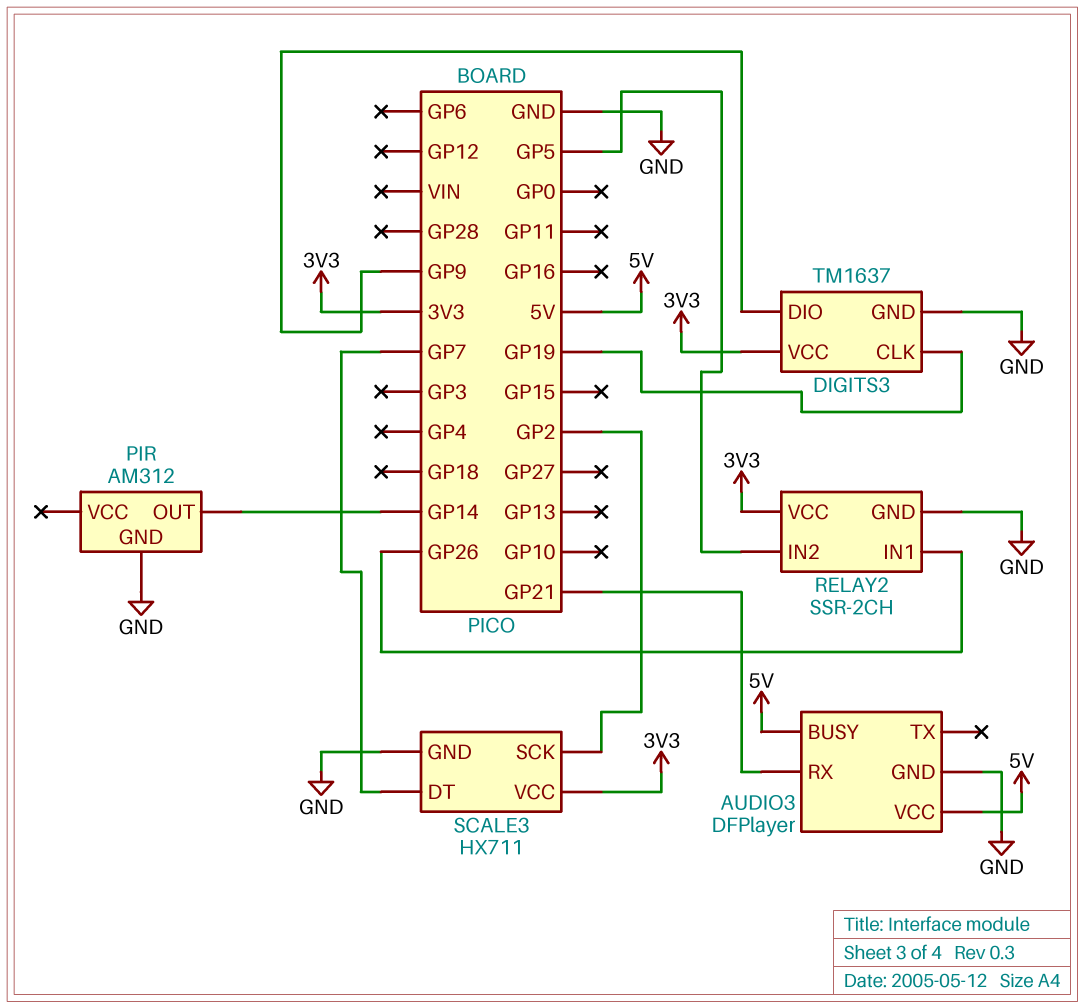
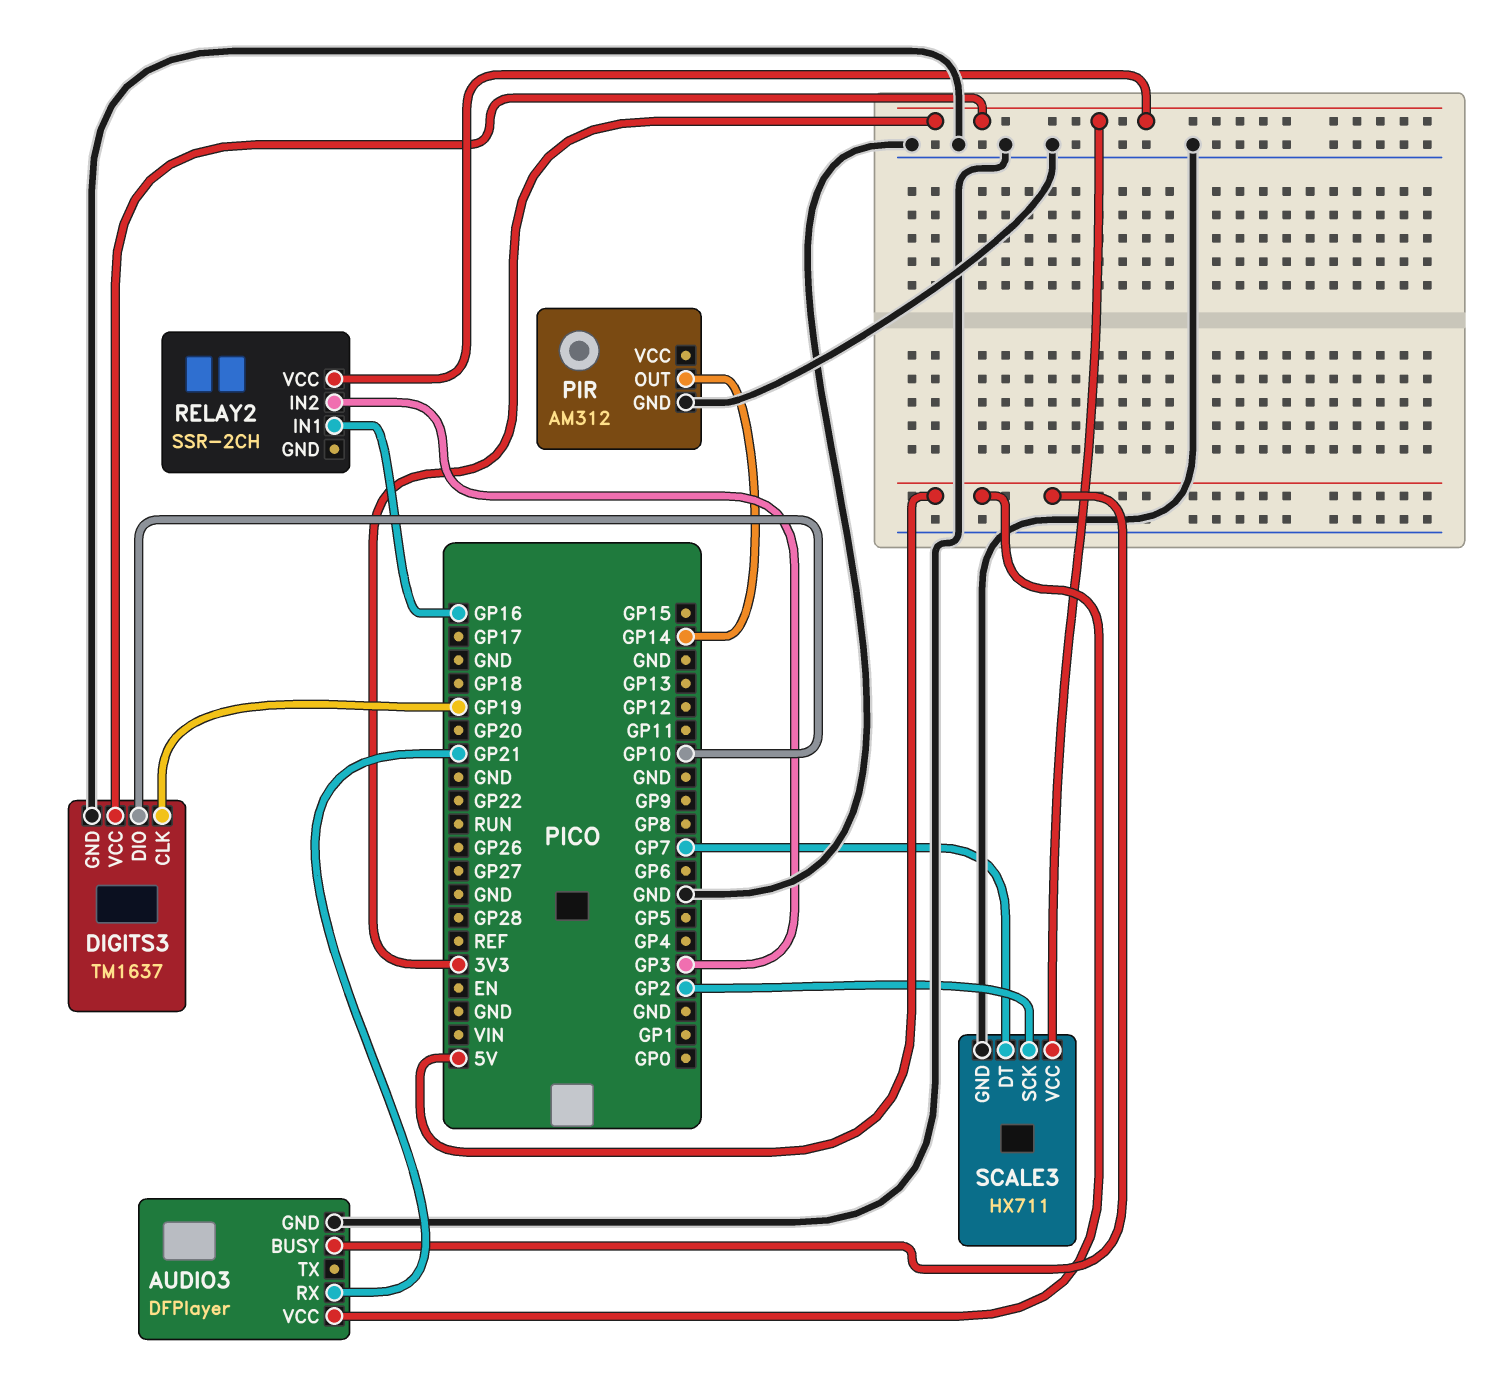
DIGITS3 pin DIO: GP9 -> GP10
RELAY2 pin GND: GND -> none
RELAY2 pin IN1: GP26 -> GP16
RELAY2 pin IN2: GP5 -> GP3

